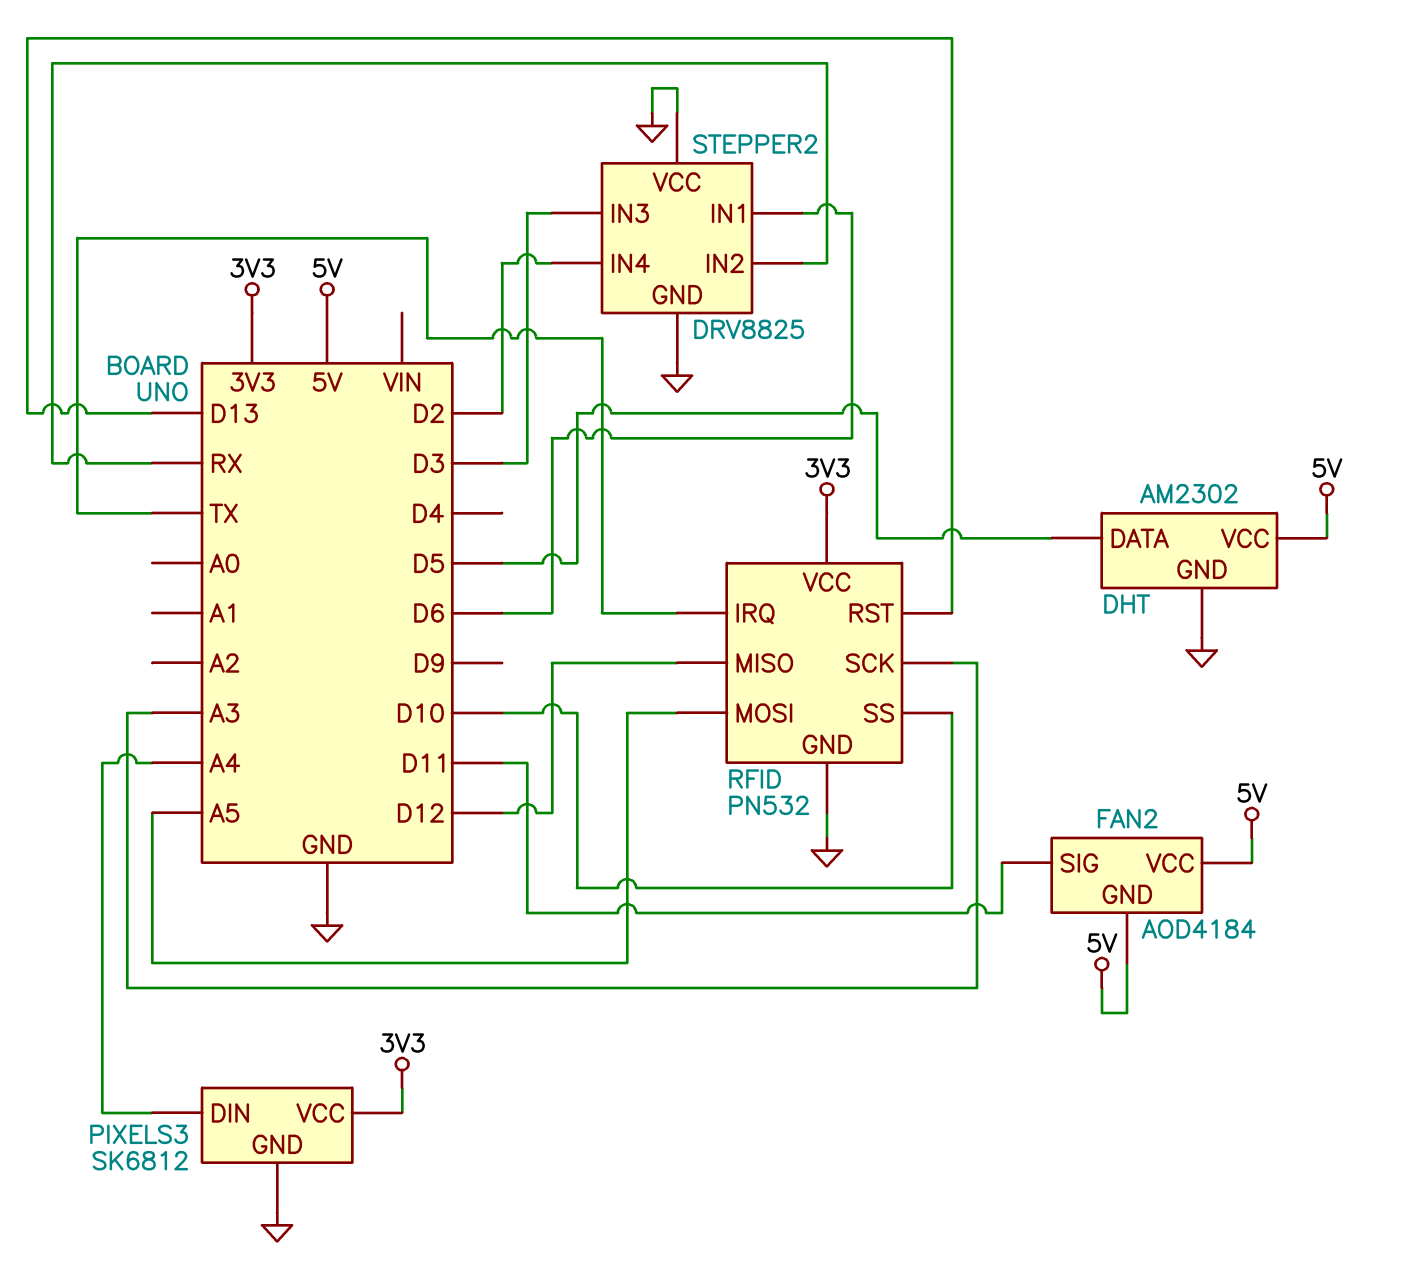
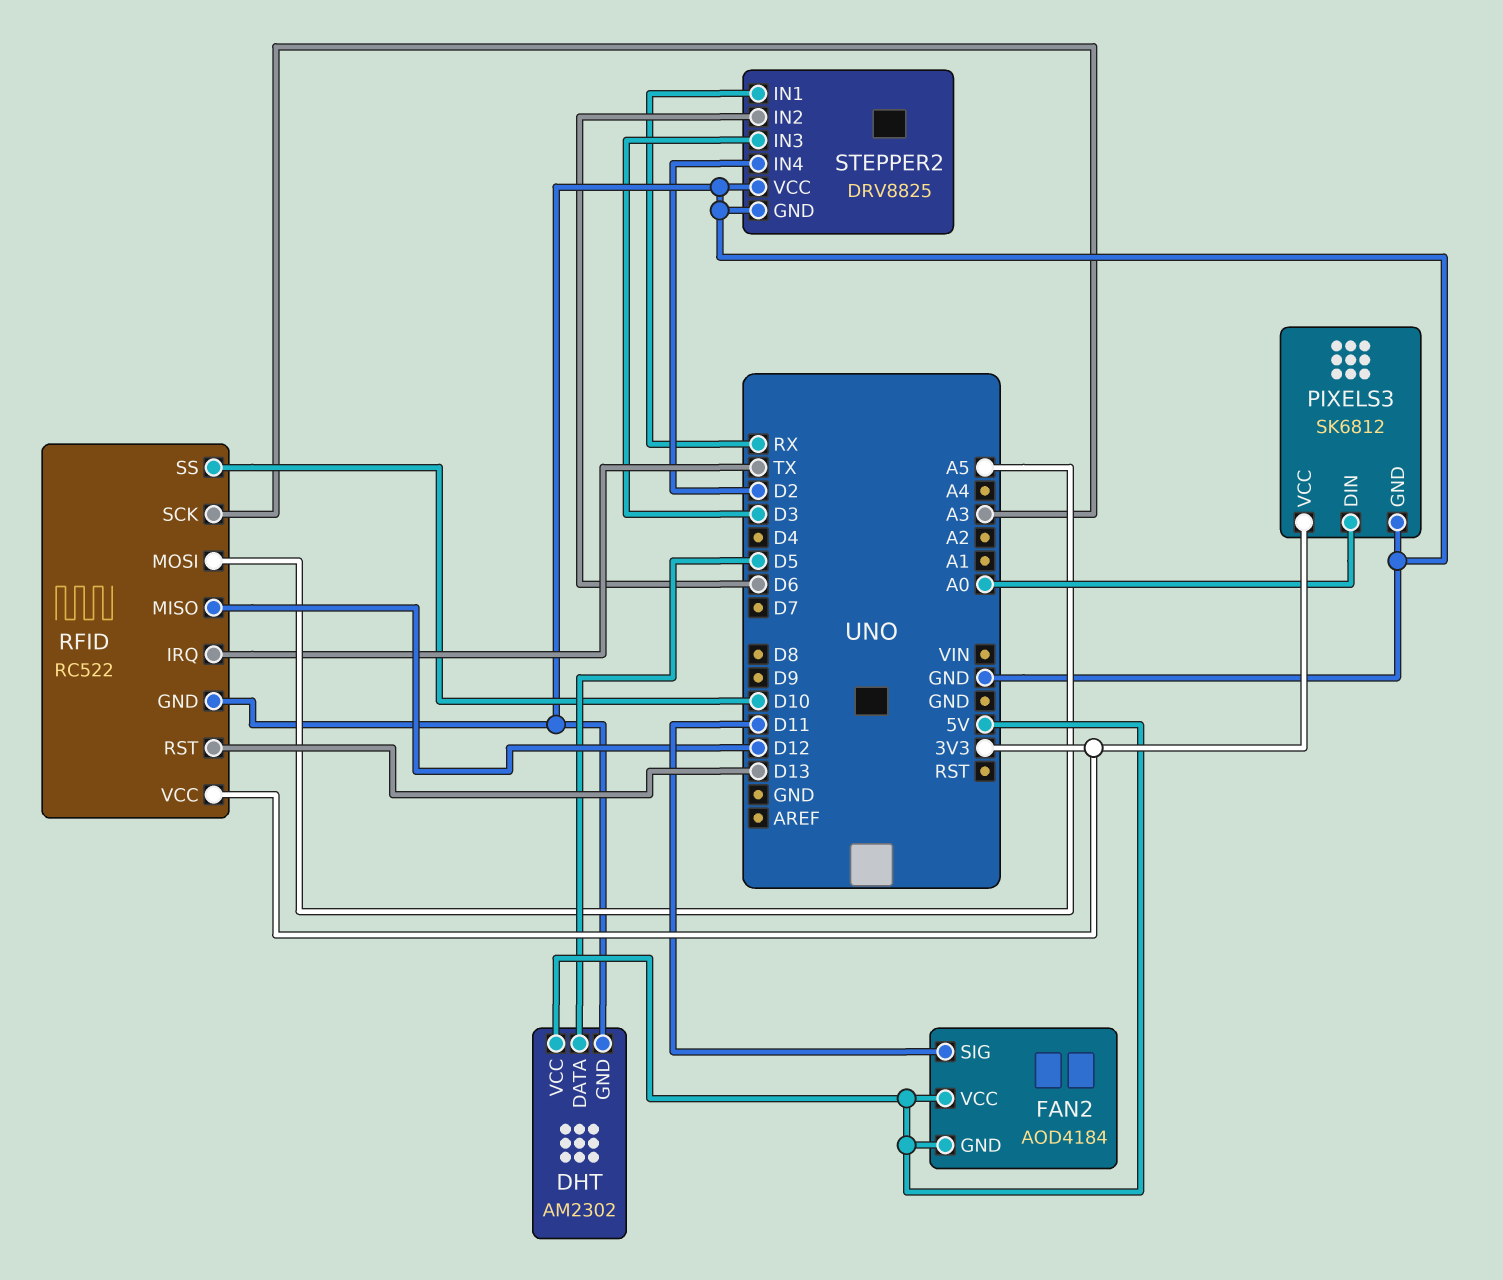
PIXELS3 pin DIN: A4 -> A0
RFID: PN532 -> RC522
STEPPER2 pin IN1: D6 -> RX
STEPPER2 pin IN2: RX -> D6

